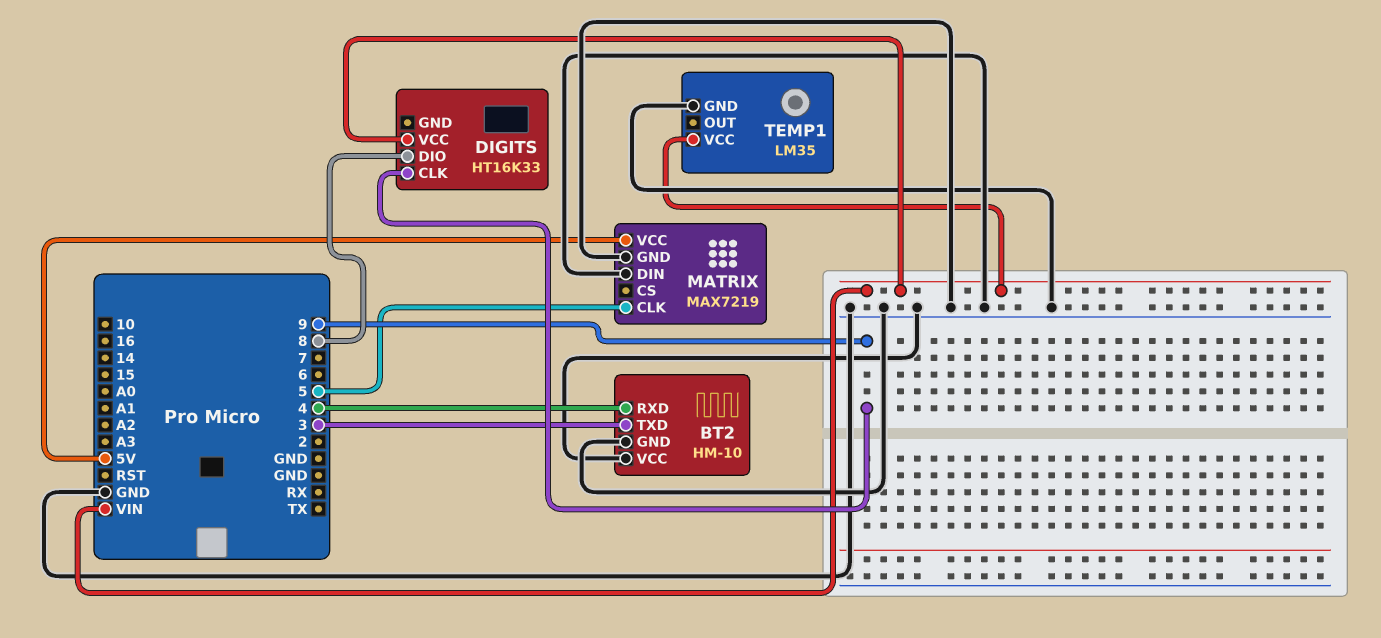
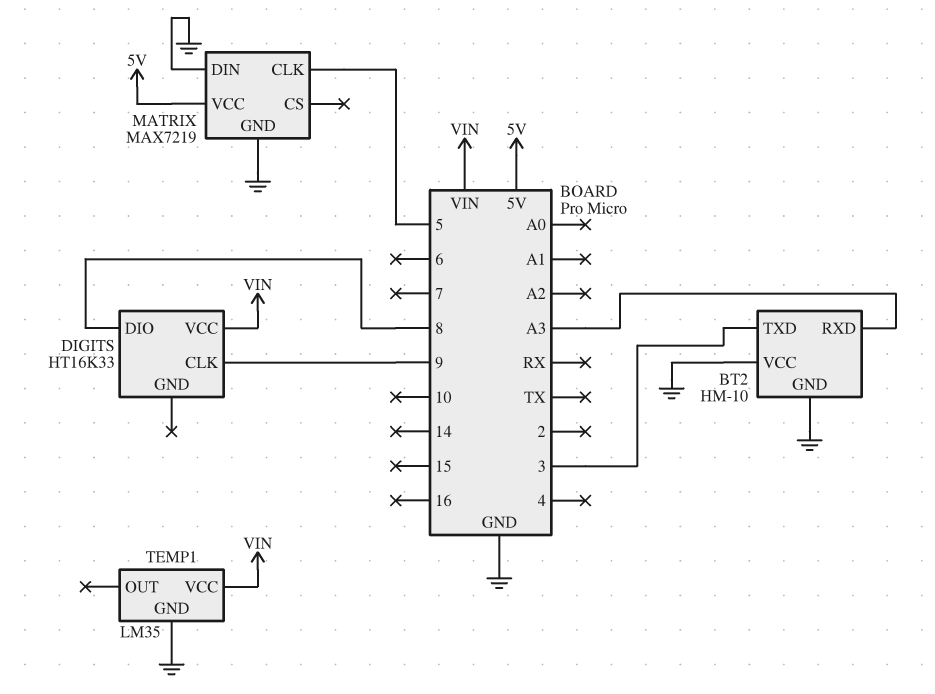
BT2 pin RXD: 4 -> A3

